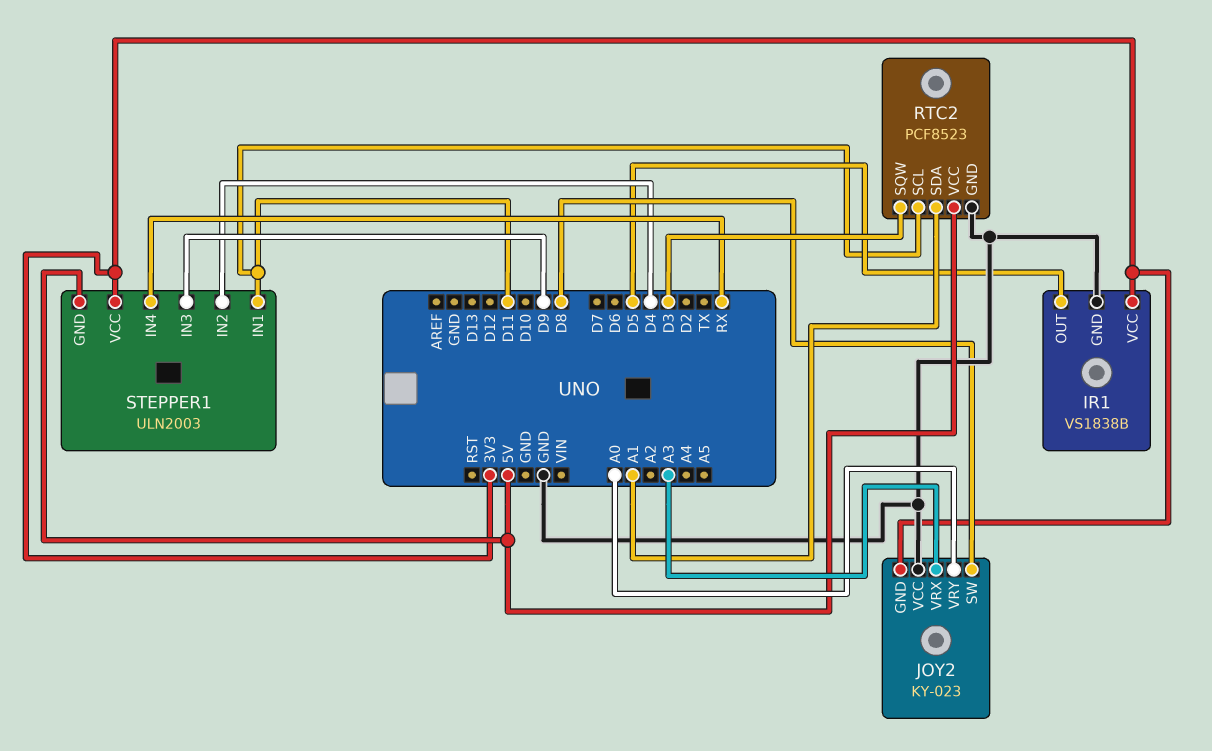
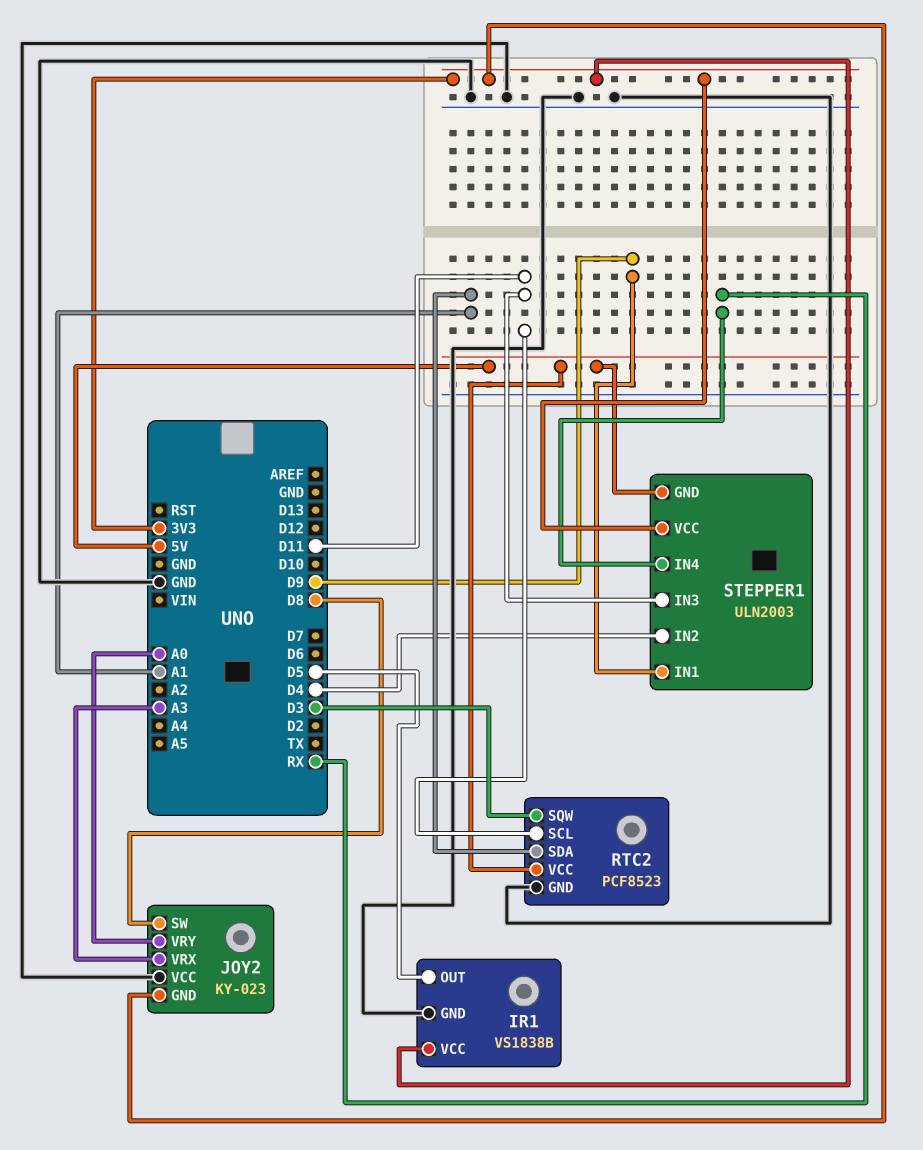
STEPPER1 pin IN1: D11 -> D9
STEPPER1 pin IN3: D9 -> D11

